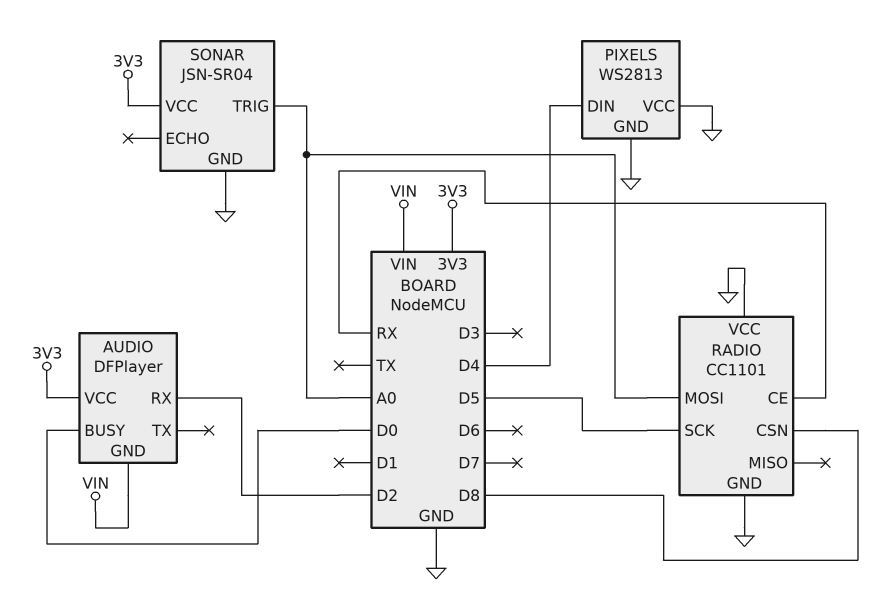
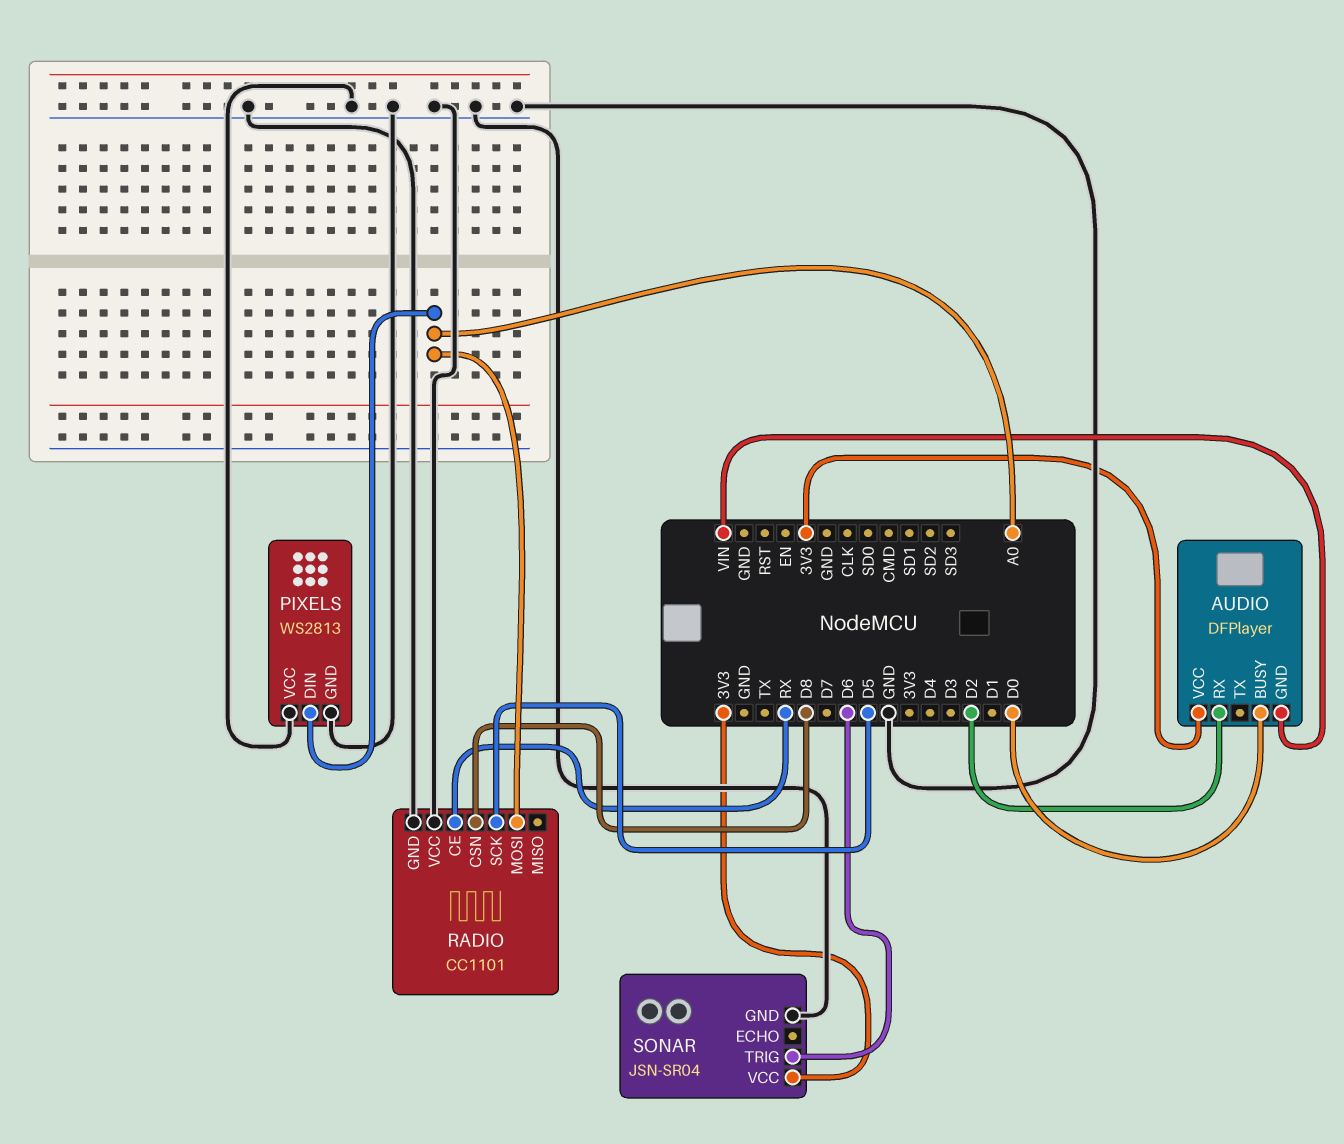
PIXELS pin DIN: D4 -> A0
SONAR pin TRIG: A0 -> D6

